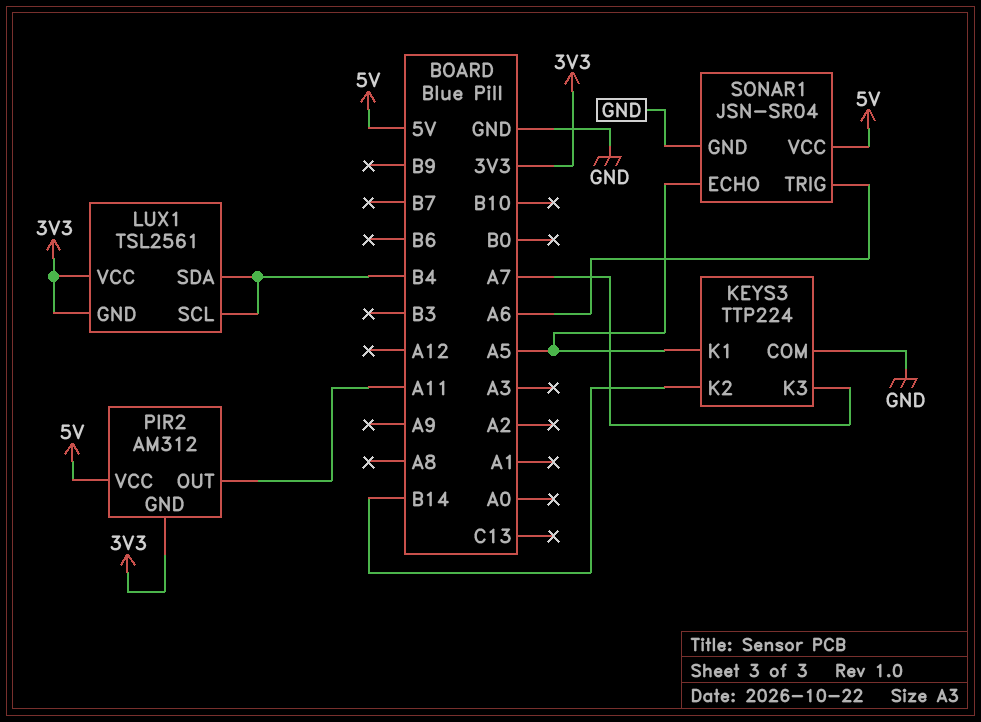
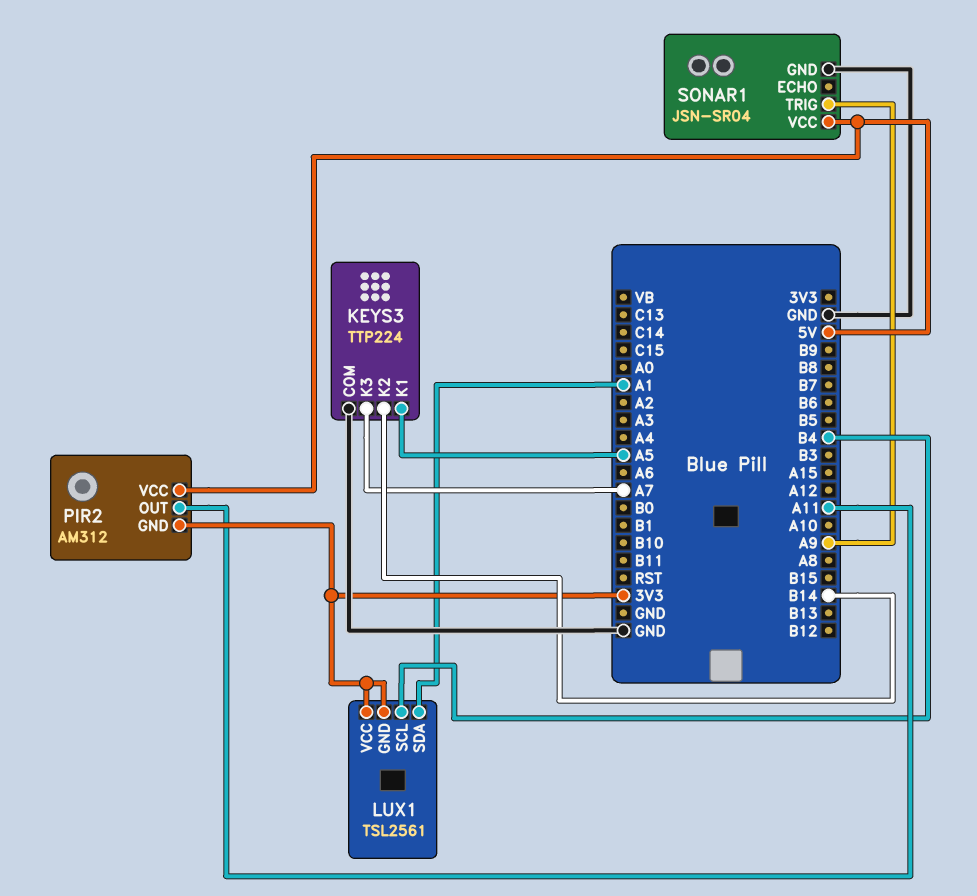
LUX1 pin SDA: B4 -> A1
SONAR1 pin ECHO: A5 -> none
SONAR1 pin TRIG: A6 -> A9

